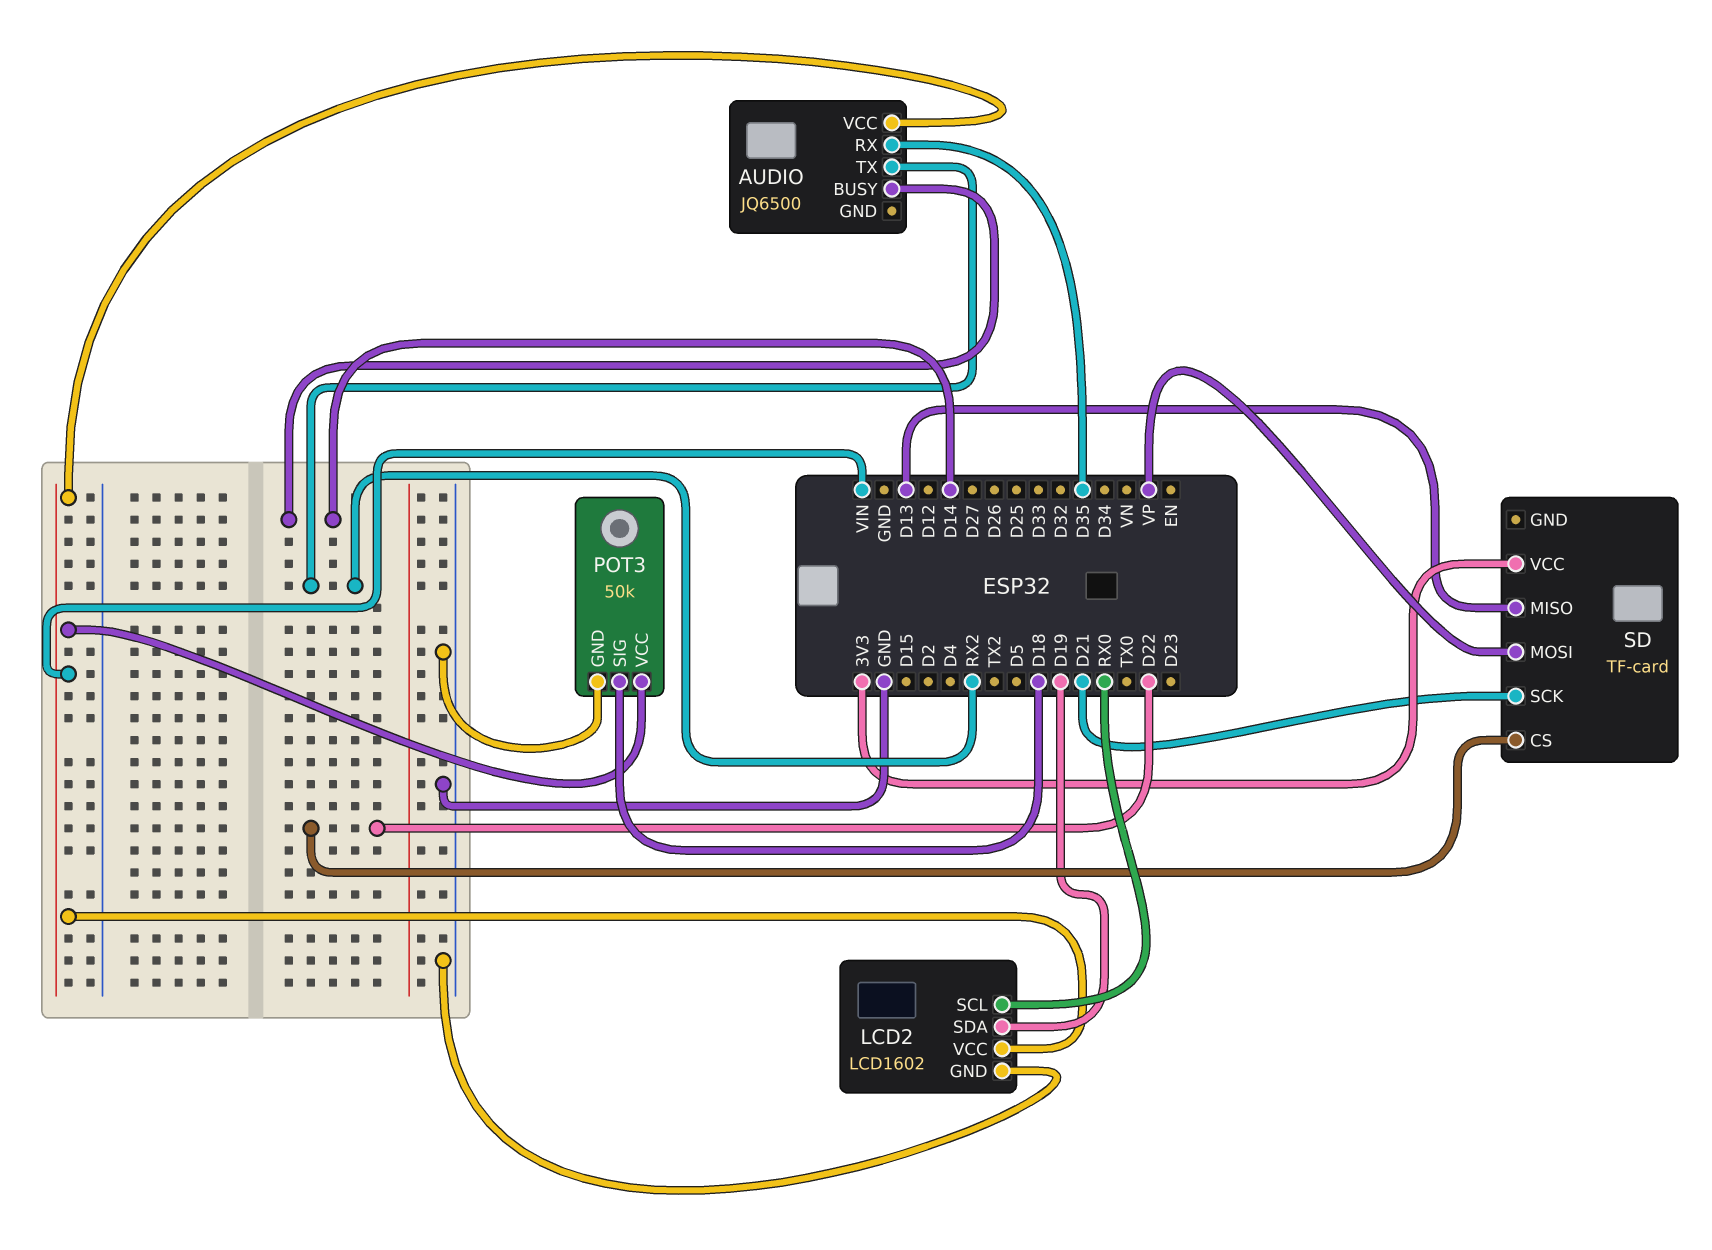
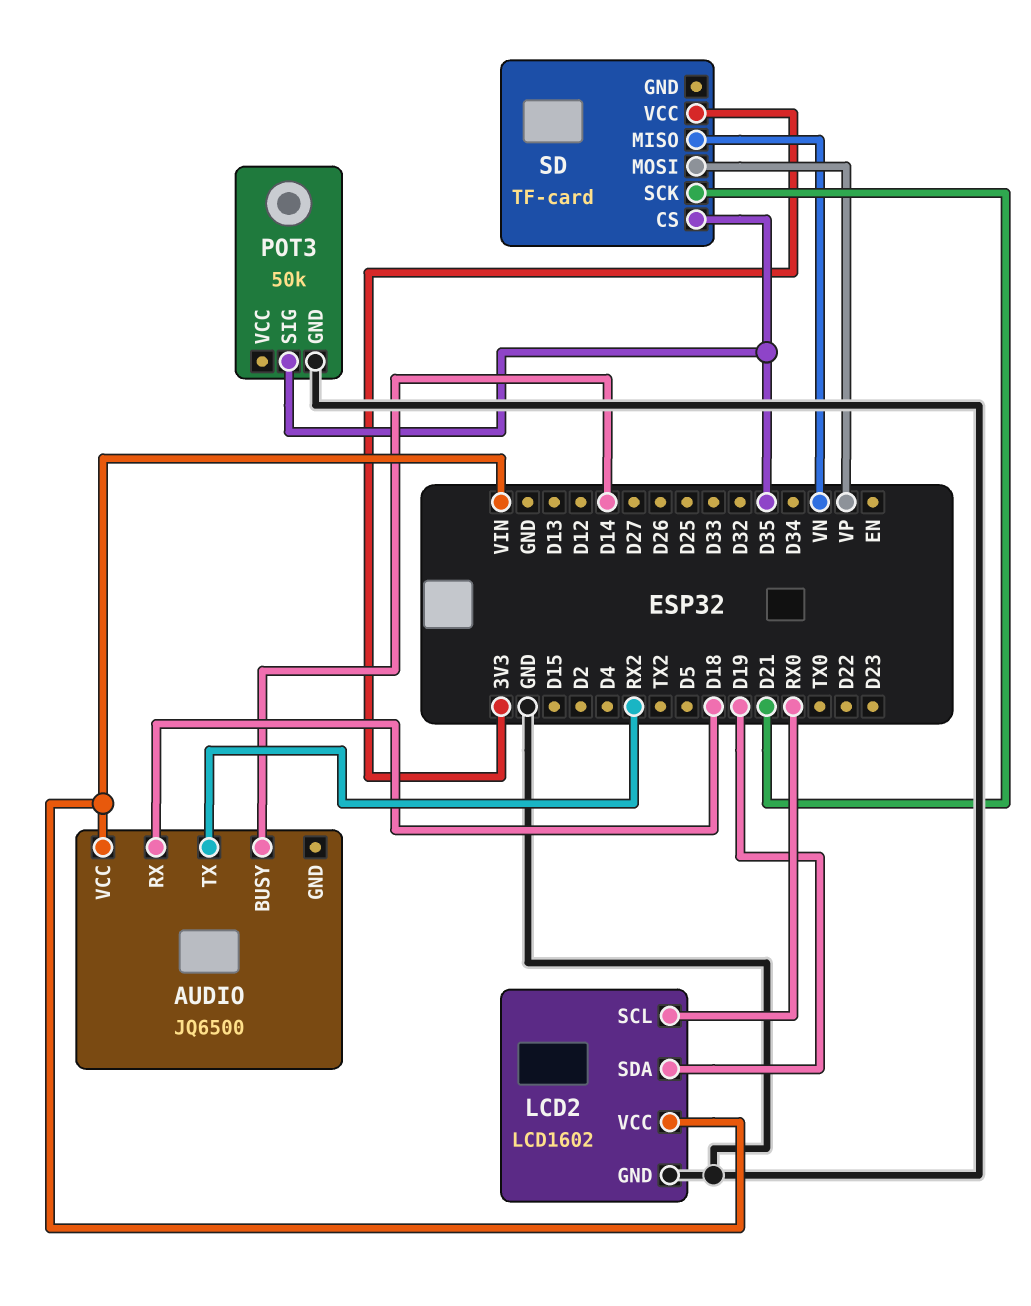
AUDIO pin RX: D35 -> D18
POT3 pin SIG: D18 -> D35
POT3 pin VCC: VIN -> none
SD pin CS: D22 -> D35
SD pin MISO: D13 -> VN

